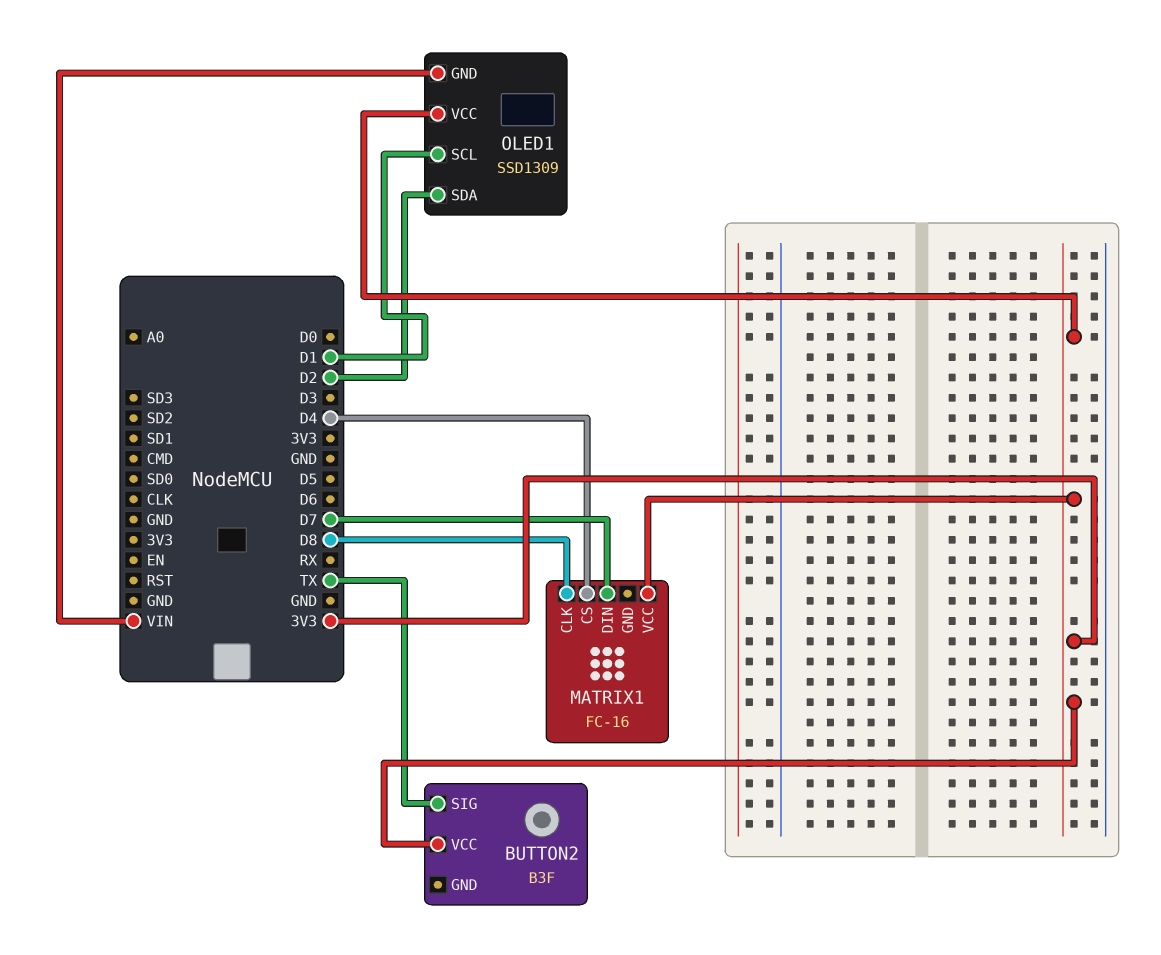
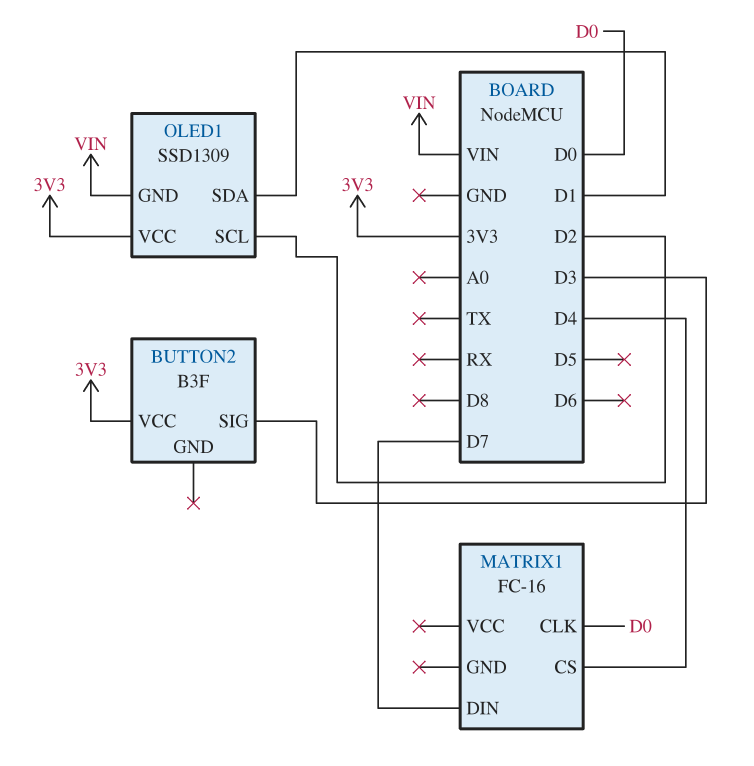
BUTTON2 pin SIG: TX -> D3
MATRIX1 pin CLK: D8 -> D0
MATRIX1 pin VCC: 3V3 -> none
OLED1 pin SCL: D1 -> D2
OLED1 pin SDA: D2 -> D1

